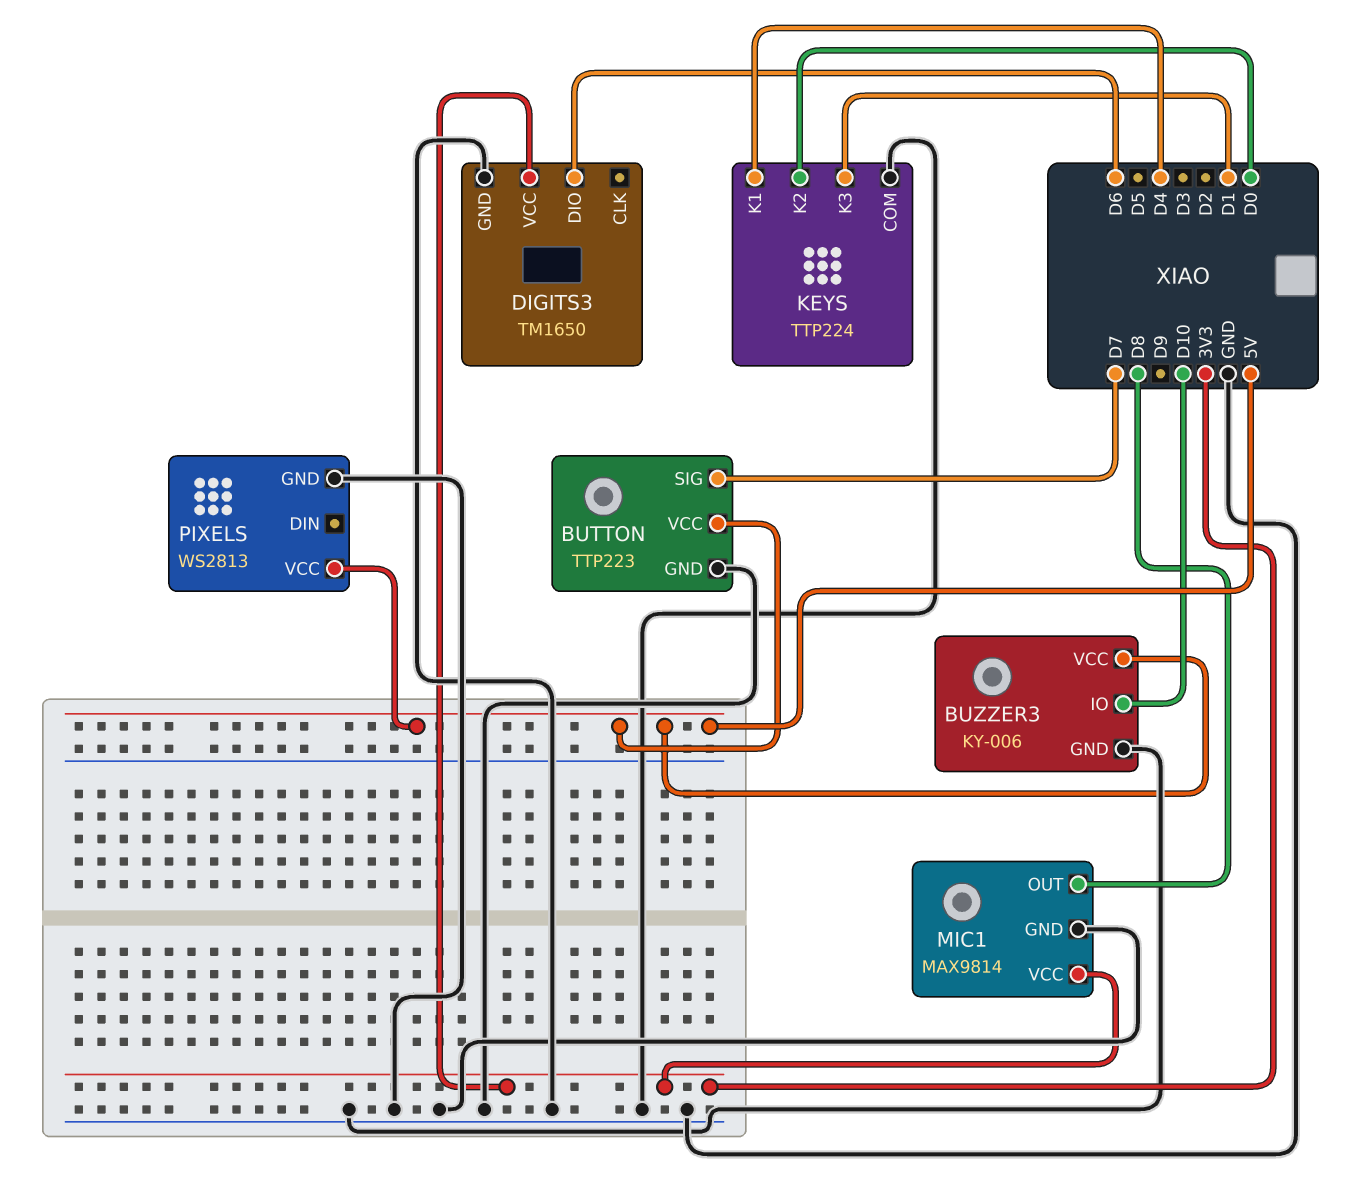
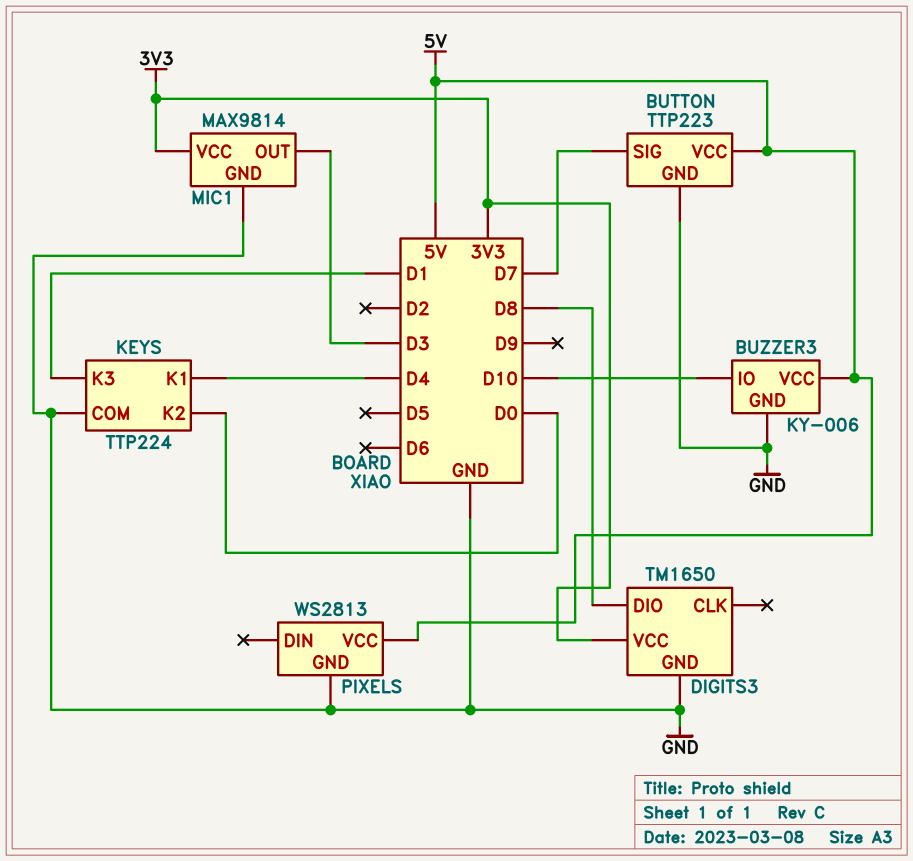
DIGITS3 pin DIO: D6 -> D8
MIC1 pin OUT: D8 -> D3

